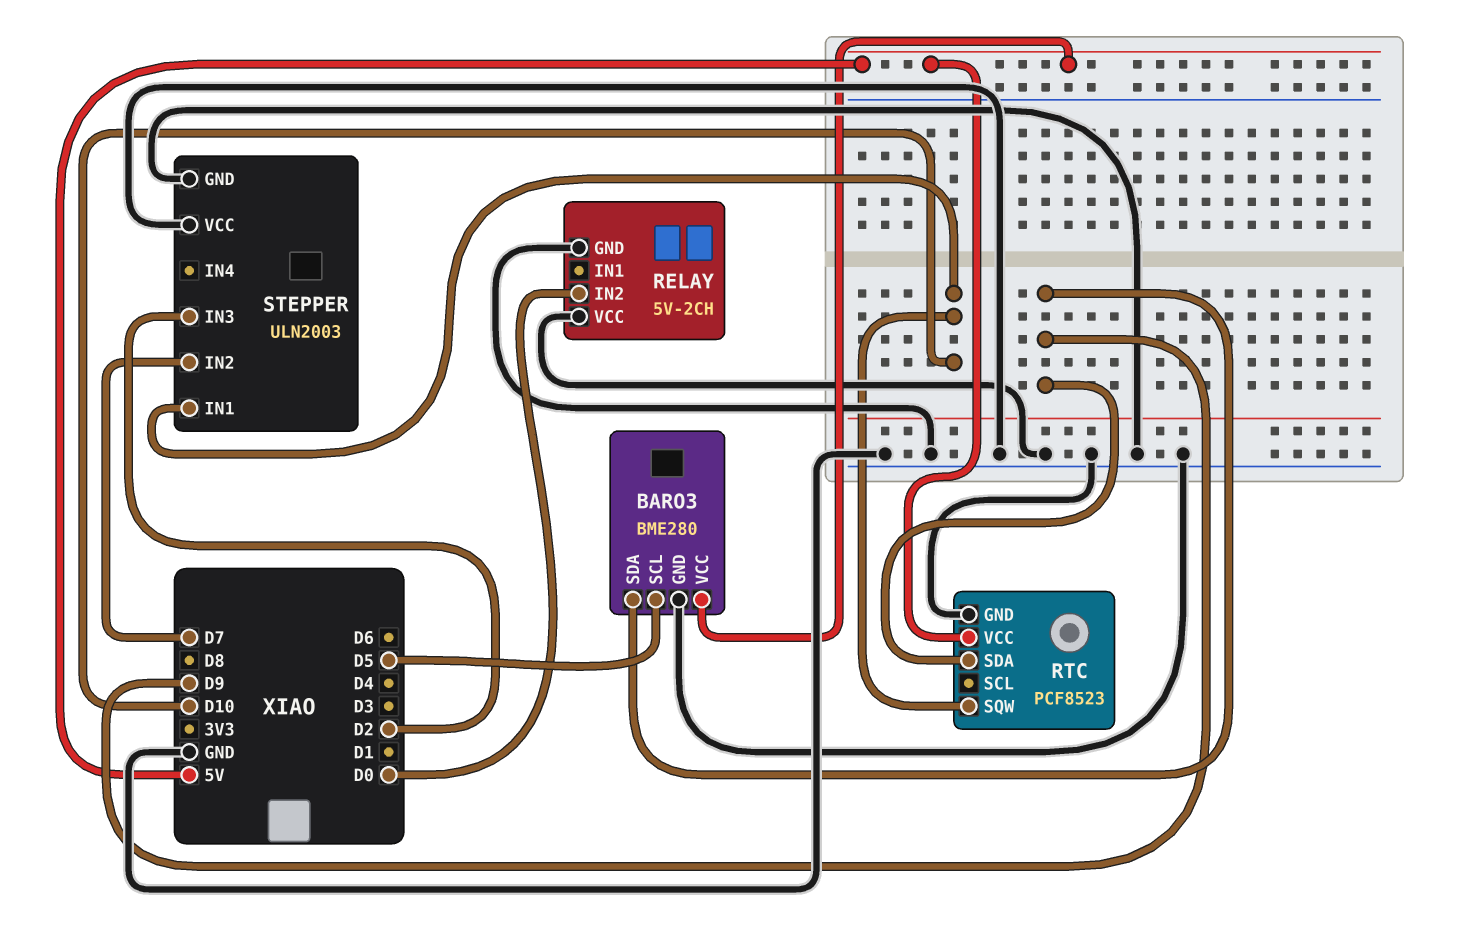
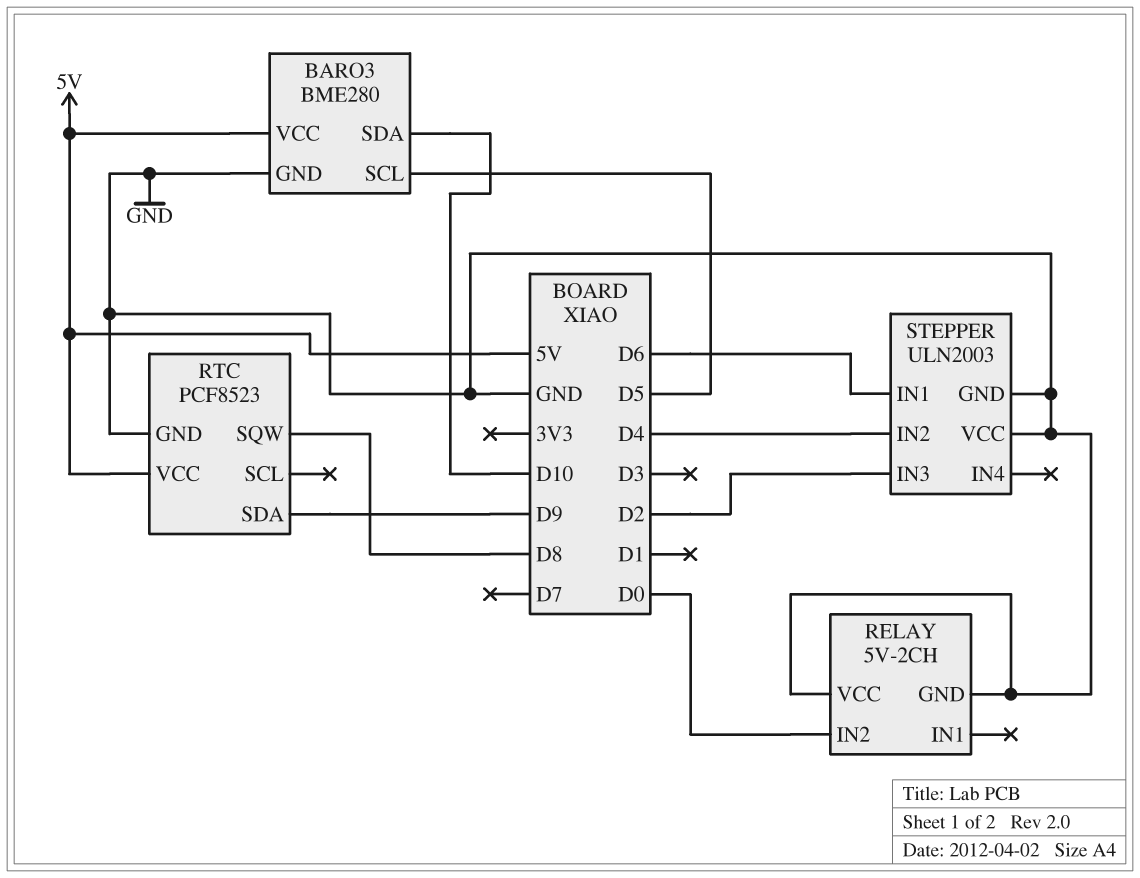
BARO3 pin SDA: D9 -> D10
RTC pin SQW: D10 -> D8
STEPPER pin IN1: D10 -> D6
STEPPER pin IN2: D7 -> D4

